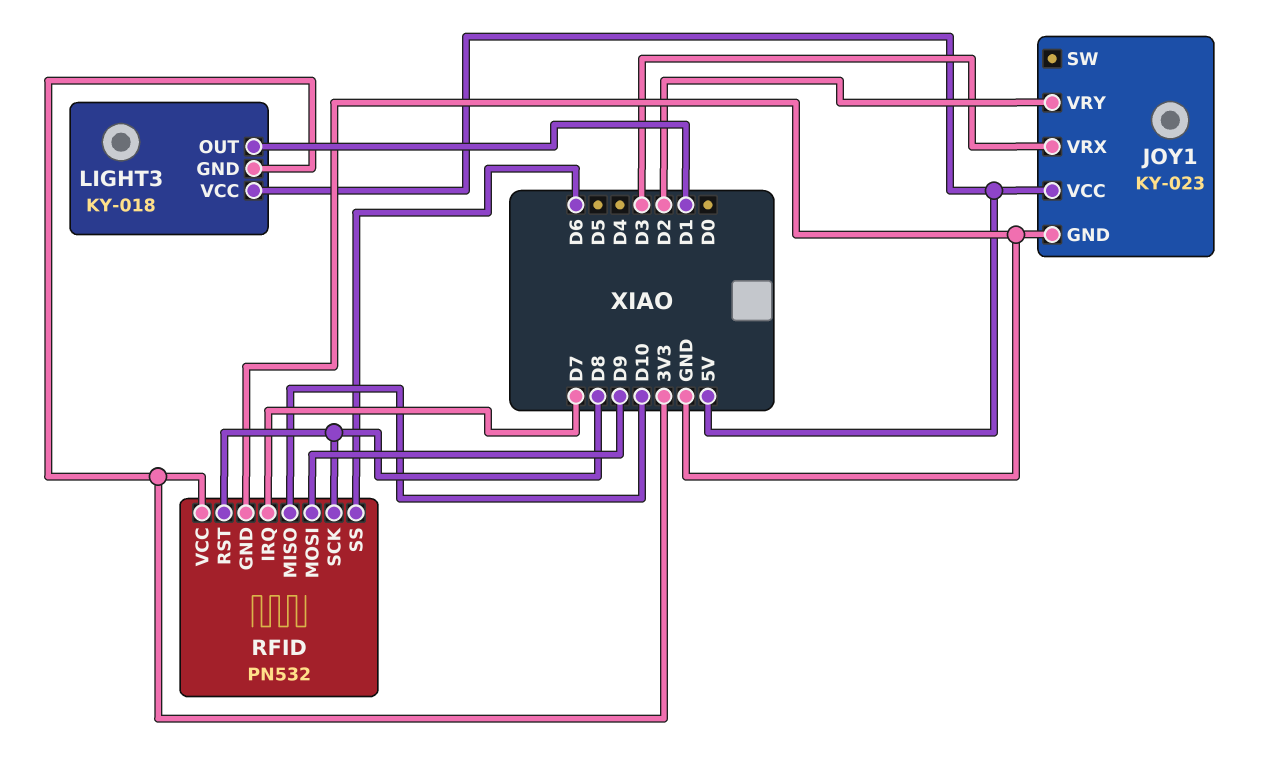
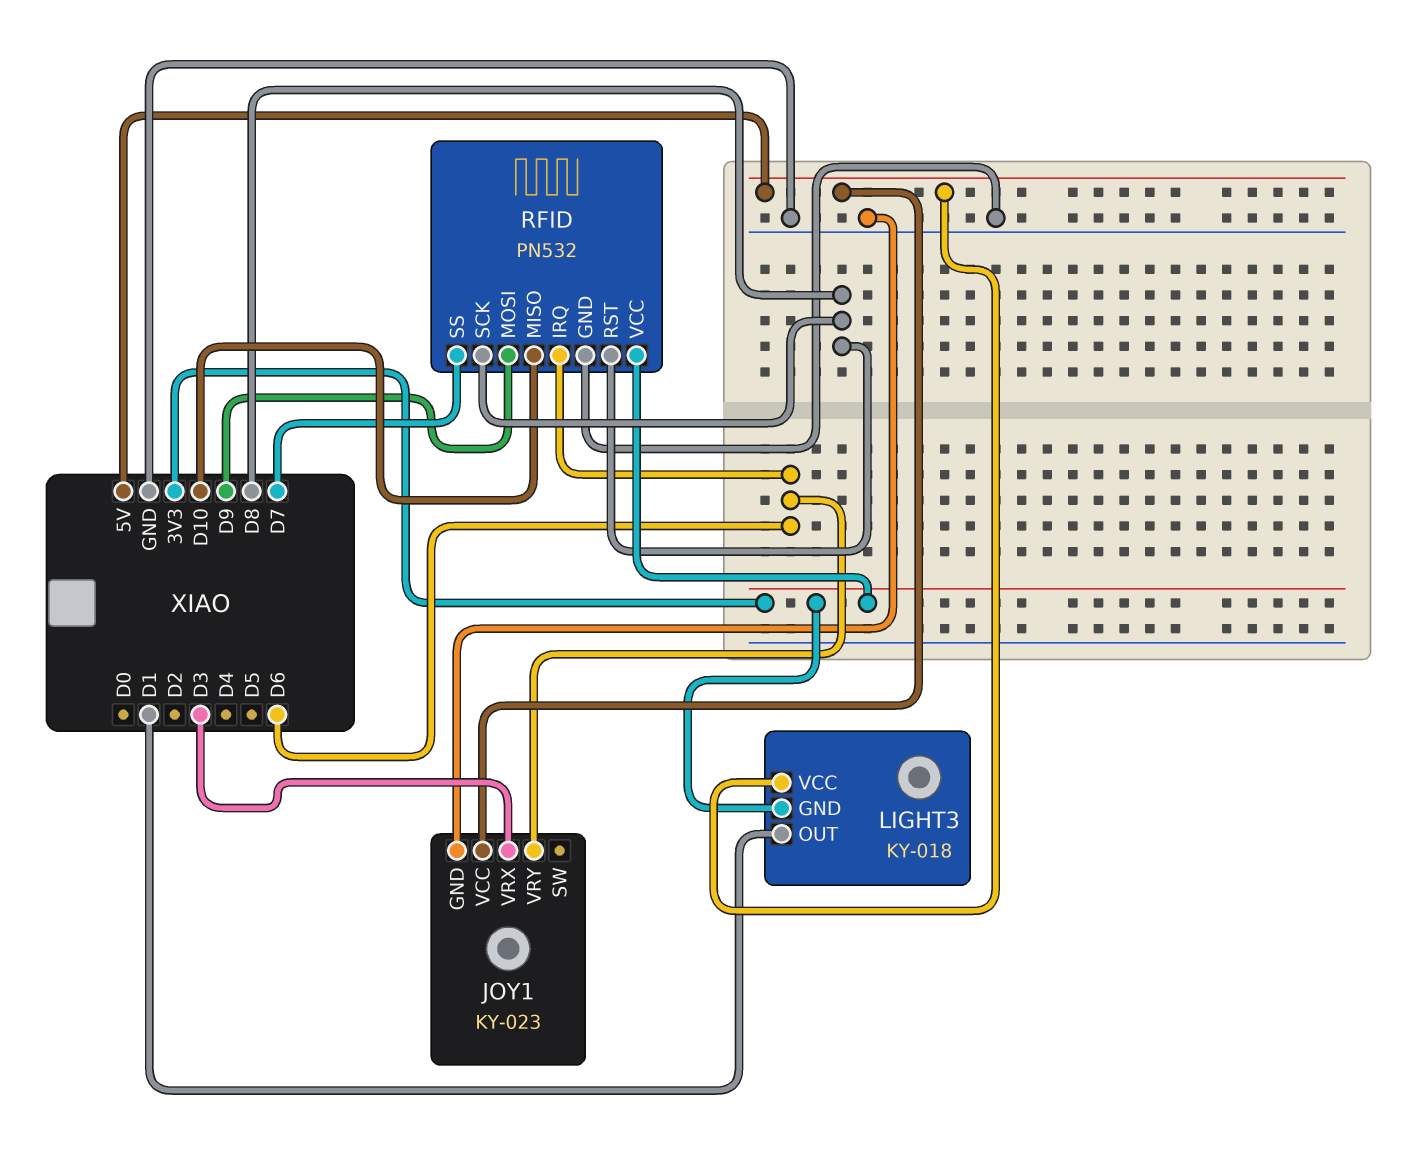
JOY1 pin VRY: D2 -> D6
RFID pin IRQ: D7 -> D6
RFID pin SS: D6 -> D7

